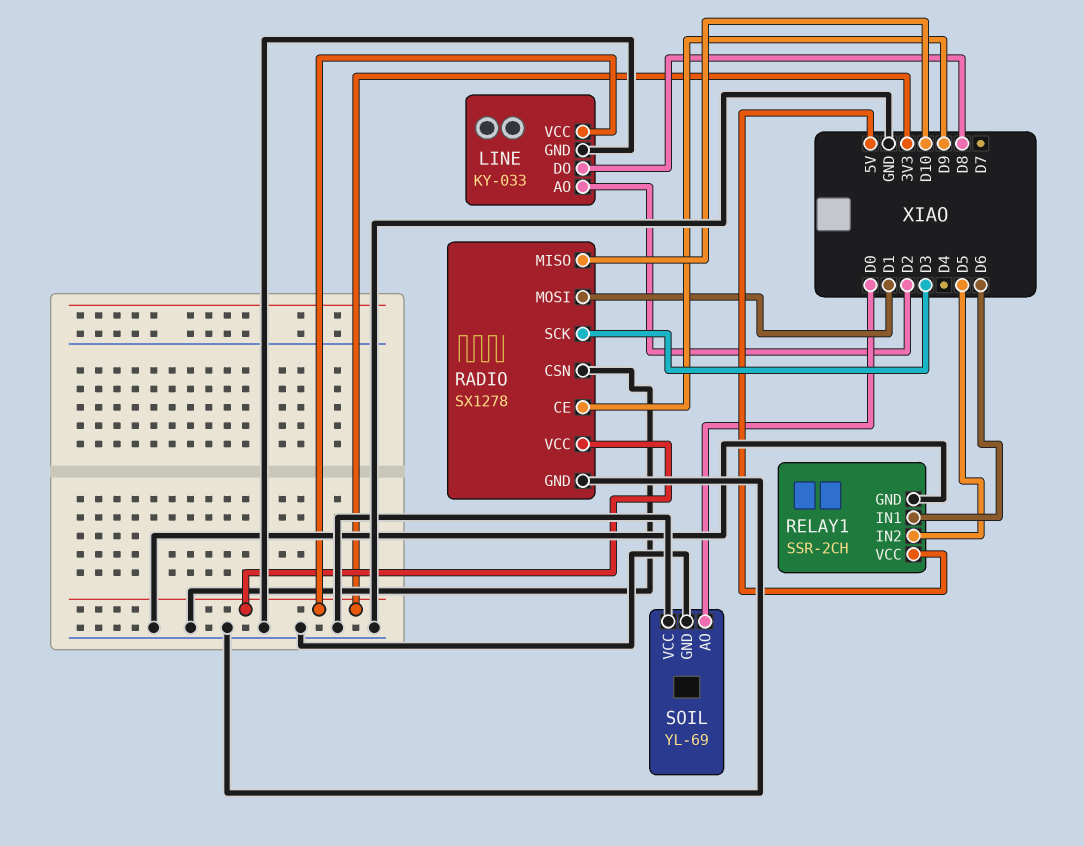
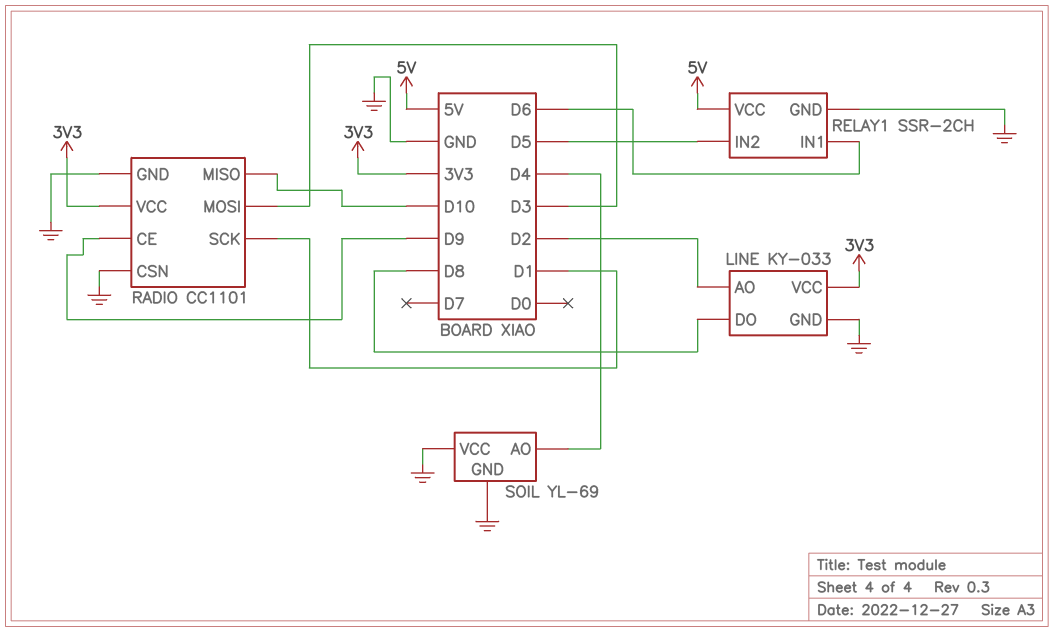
RADIO: SX1278 -> CC1101
RADIO pin MOSI: D1 -> D3
RADIO pin SCK: D3 -> D1
SOIL pin AO: D0 -> D4

